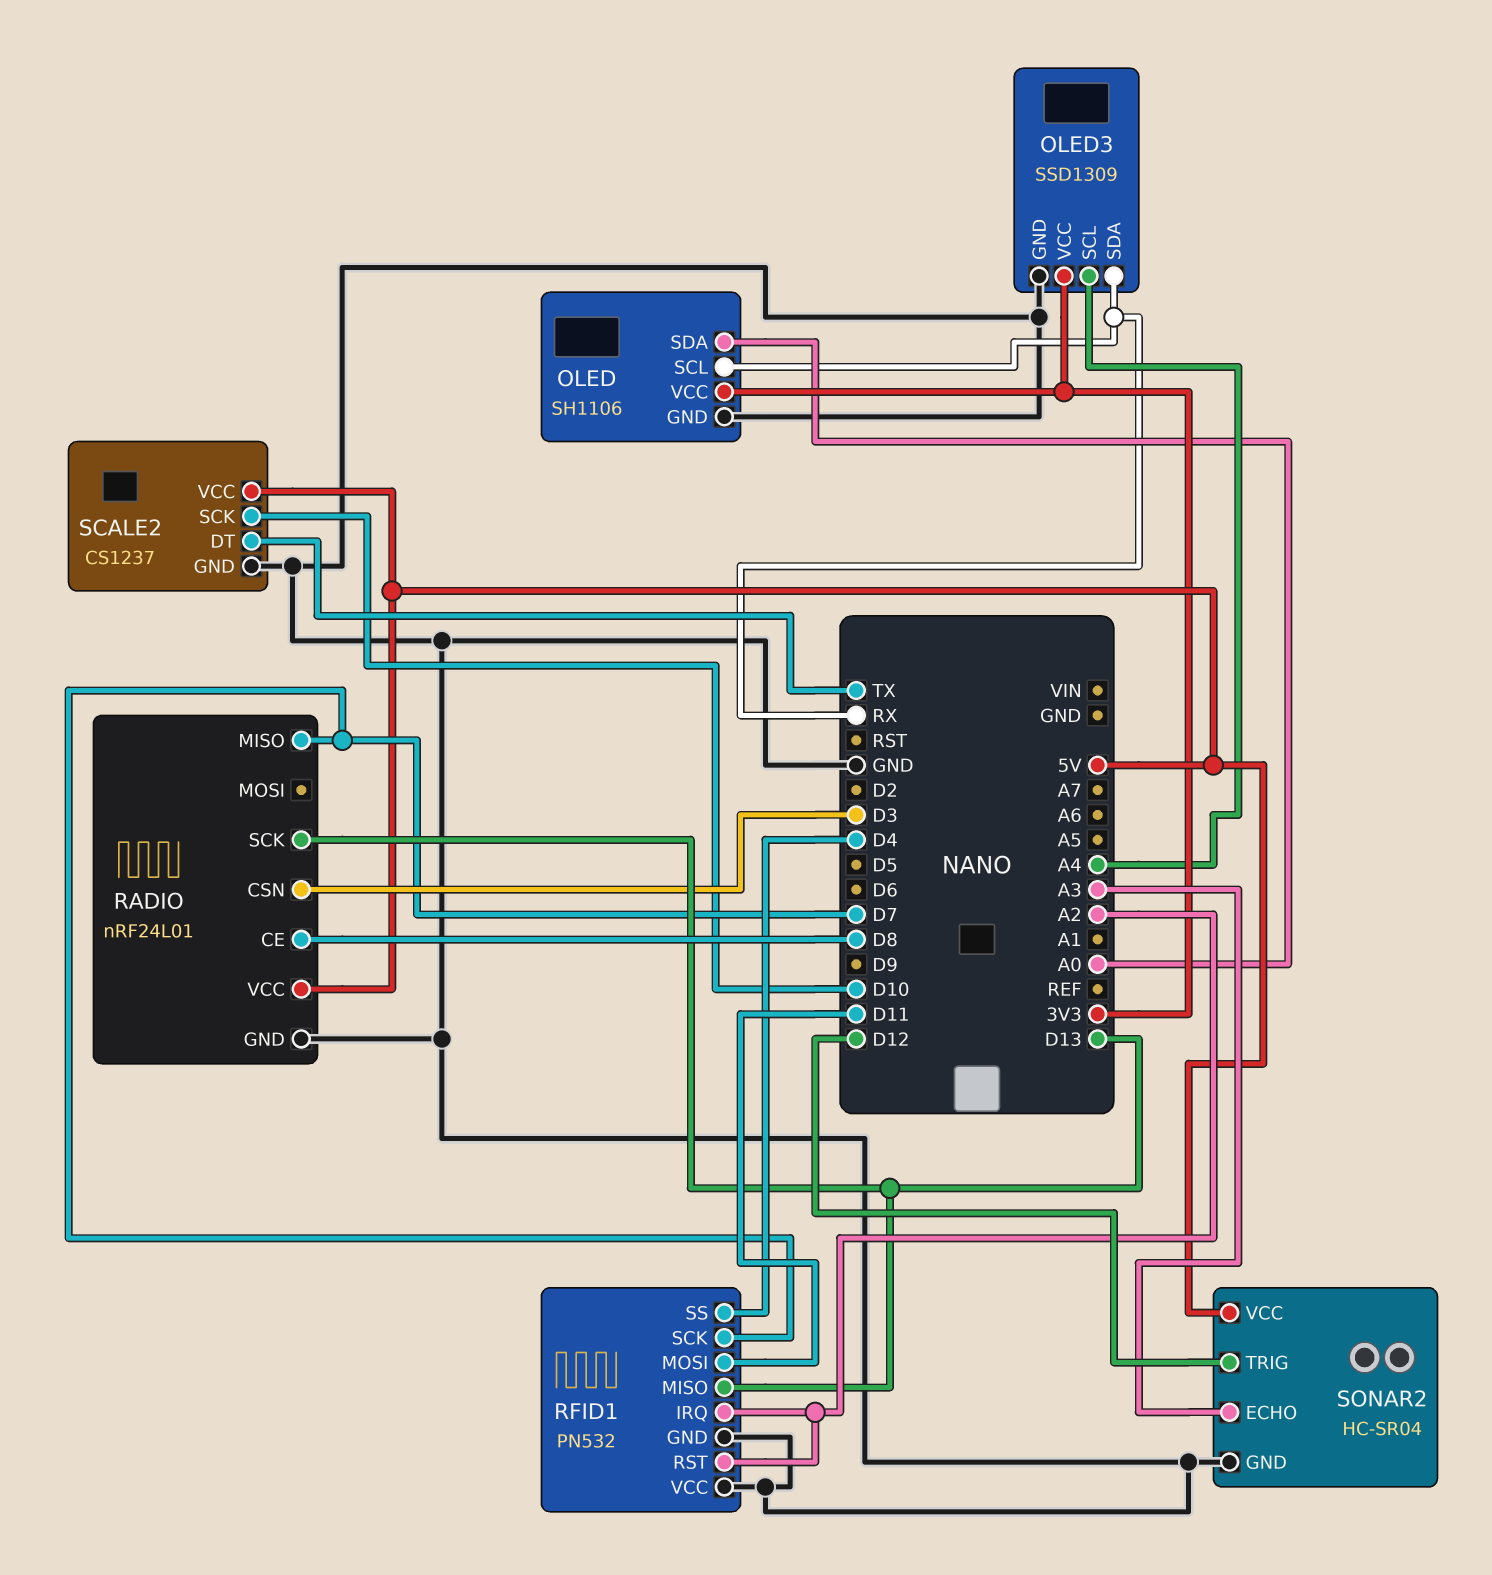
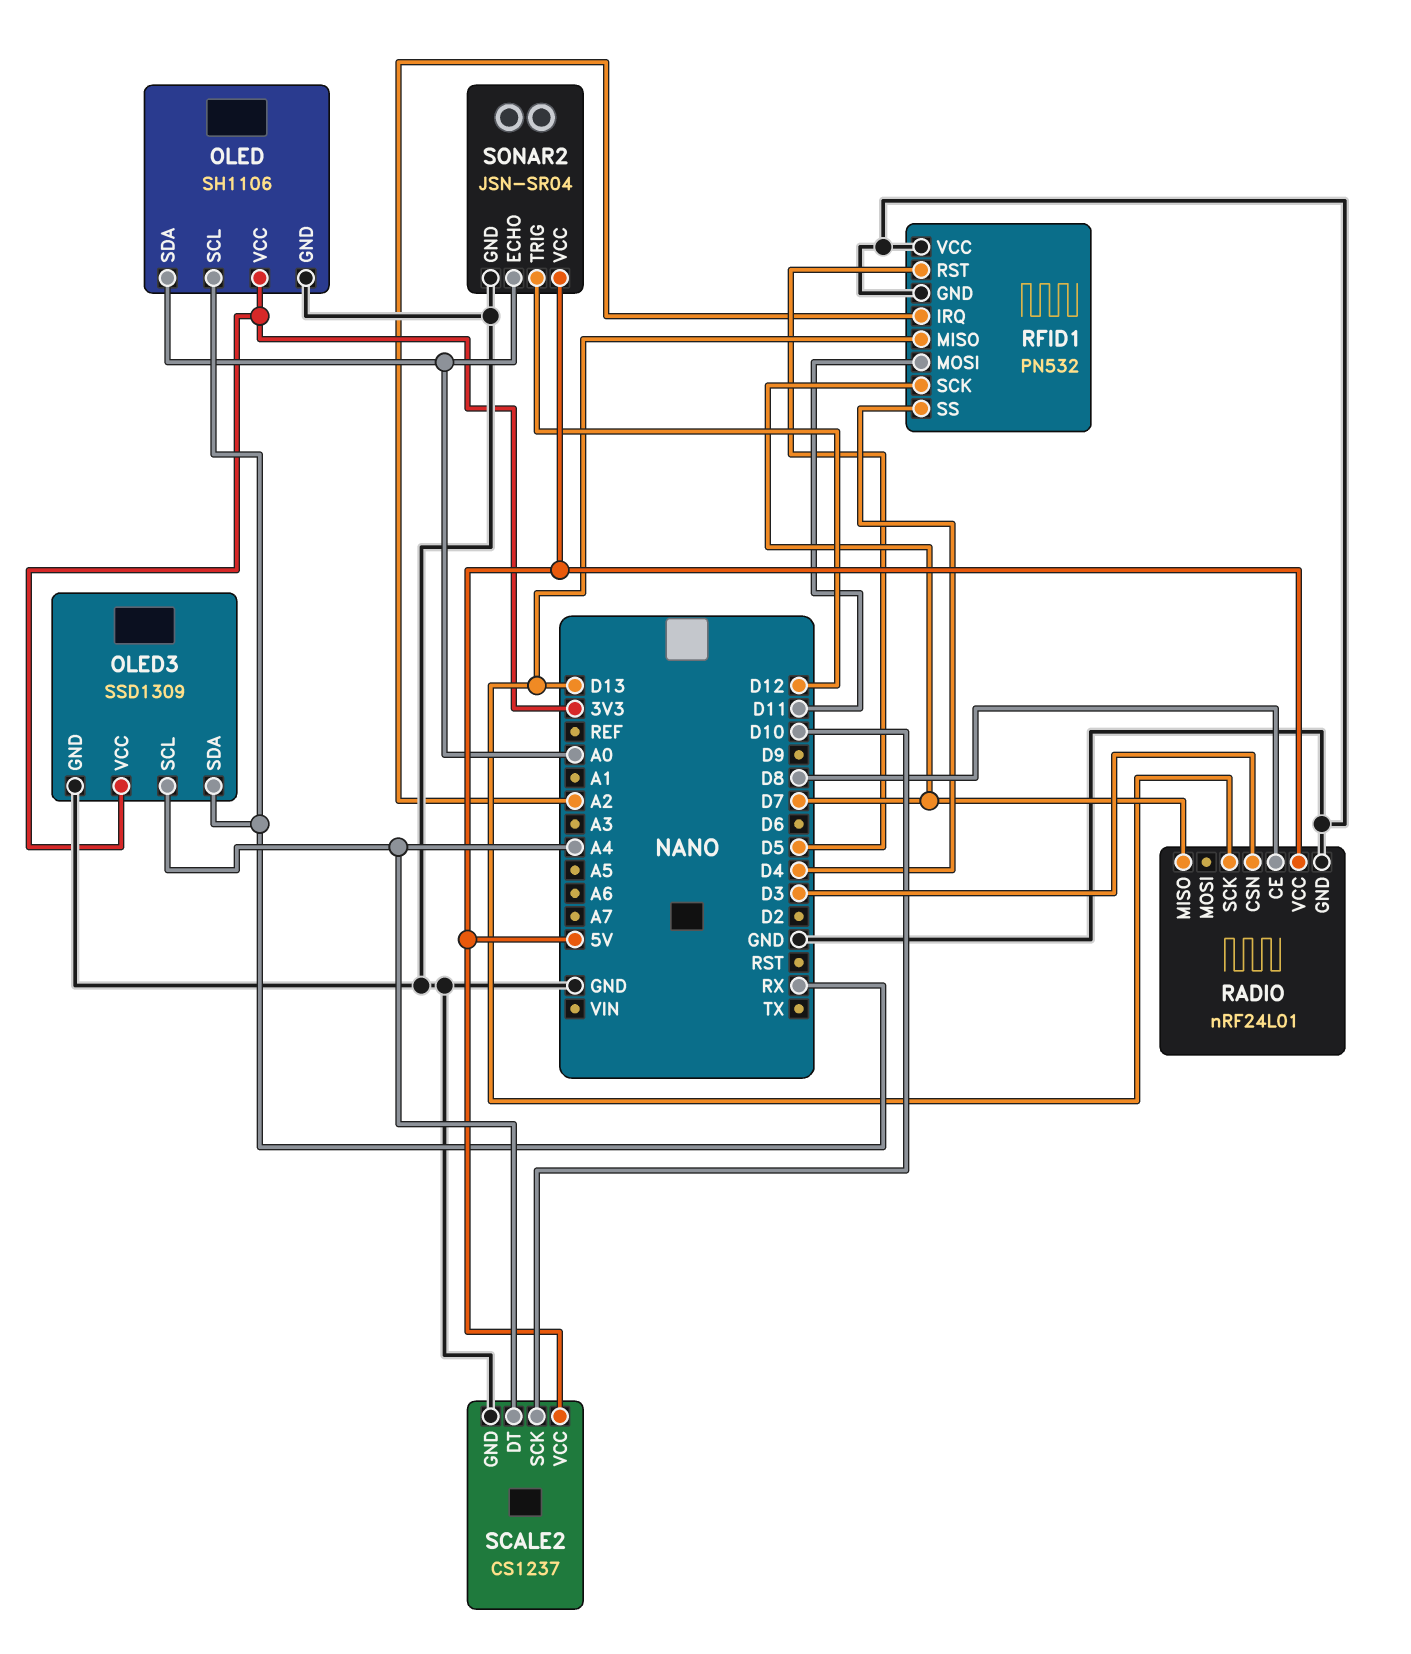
RFID1 pin RST: A2 -> D5
SCALE2 pin DT: TX -> A4
SONAR2: HC-SR04 -> JSN-SR04
SONAR2 pin ECHO: A3 -> A0

